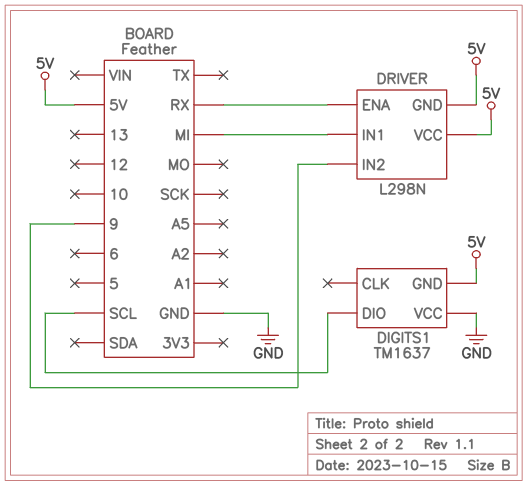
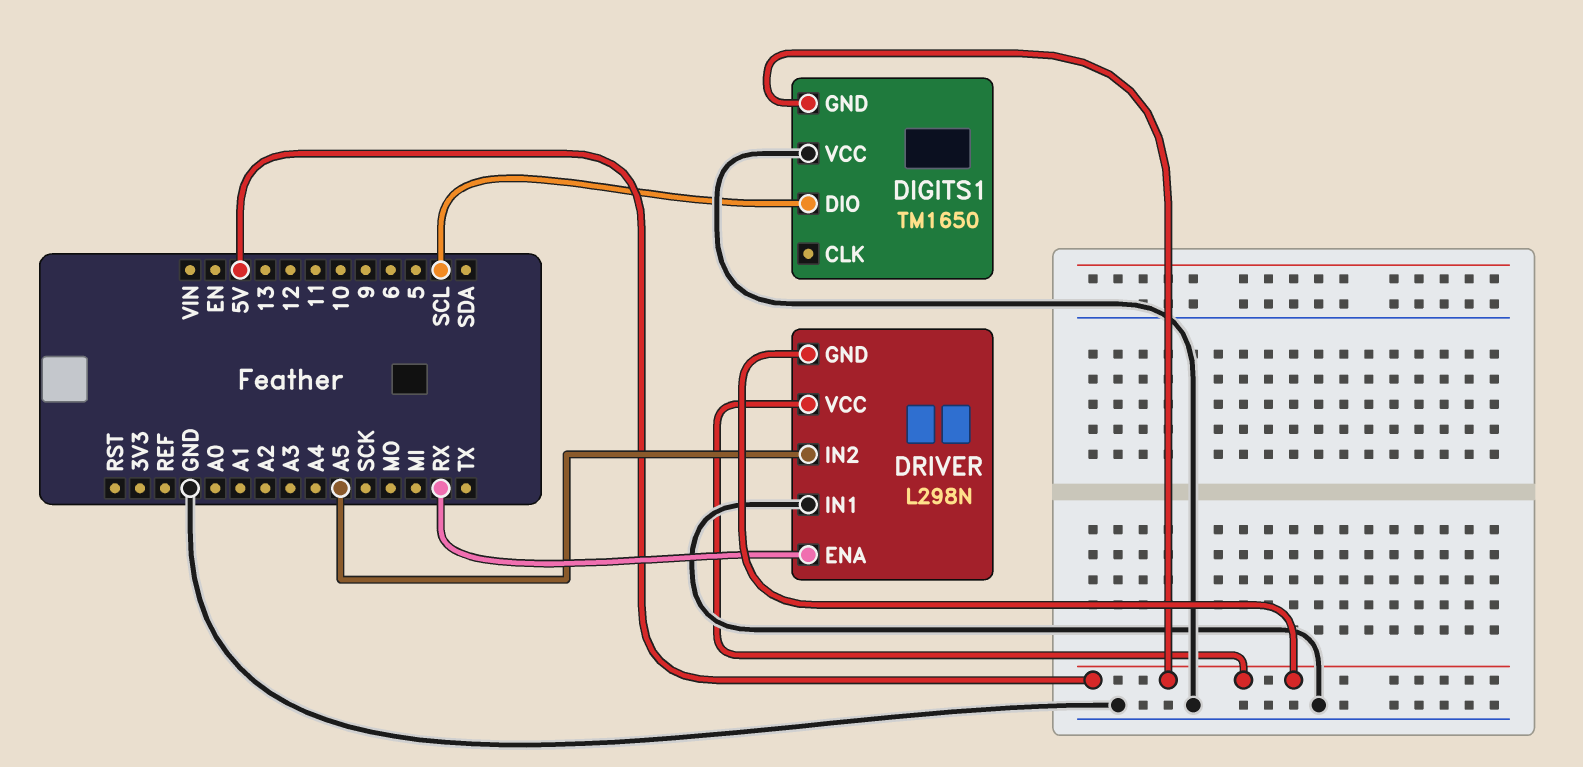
DIGITS1: TM1637 -> TM1650
DRIVER pin IN1: MI -> GND
DRIVER pin IN2: 9 -> A5

